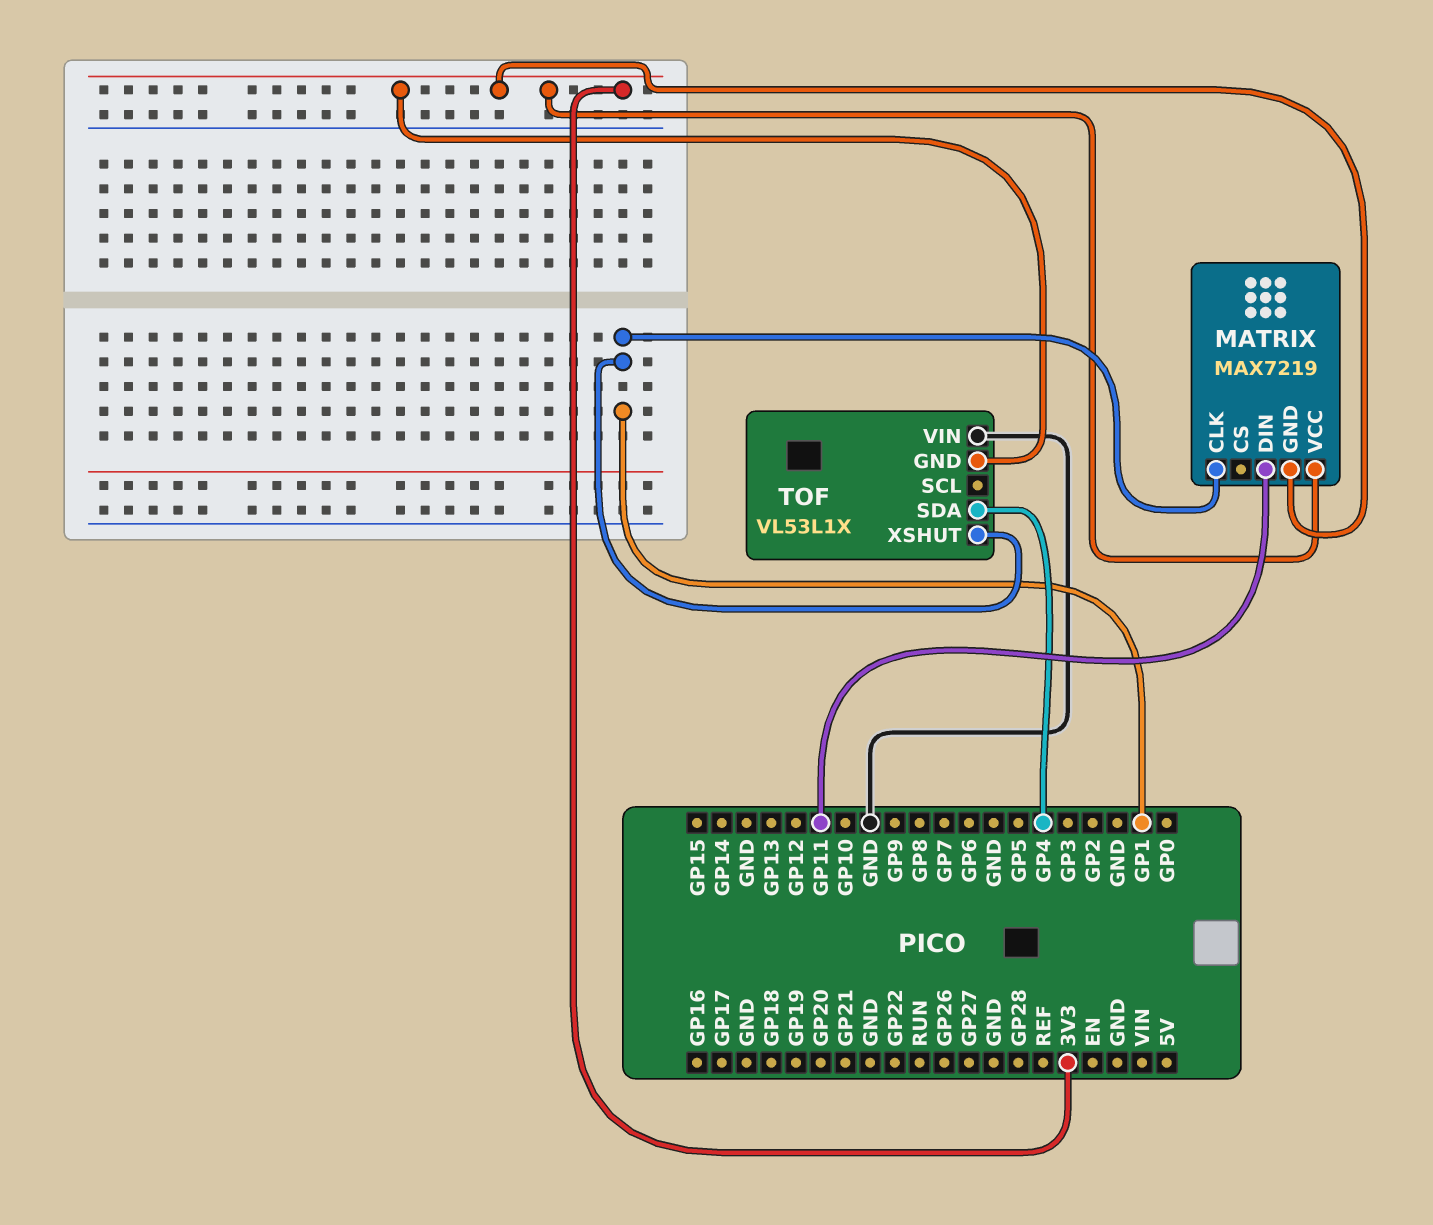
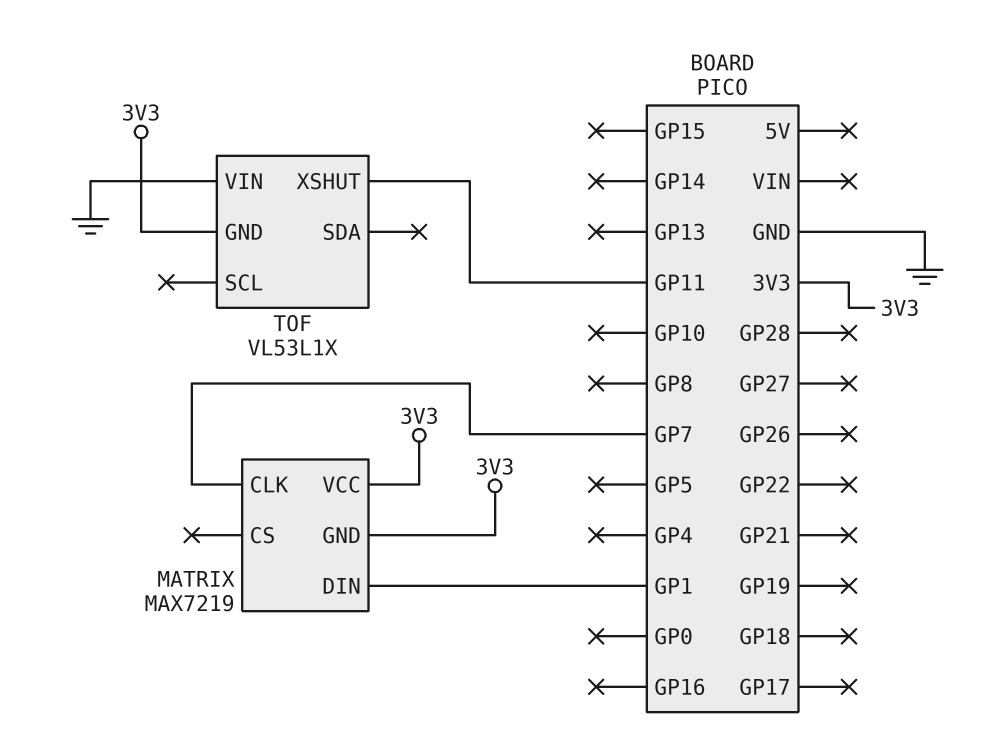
MATRIX pin CLK: GP1 -> GP7
MATRIX pin DIN: GP11 -> GP1
TOF pin SDA: GP4 -> none
TOF pin XSHUT: GP1 -> GP11

